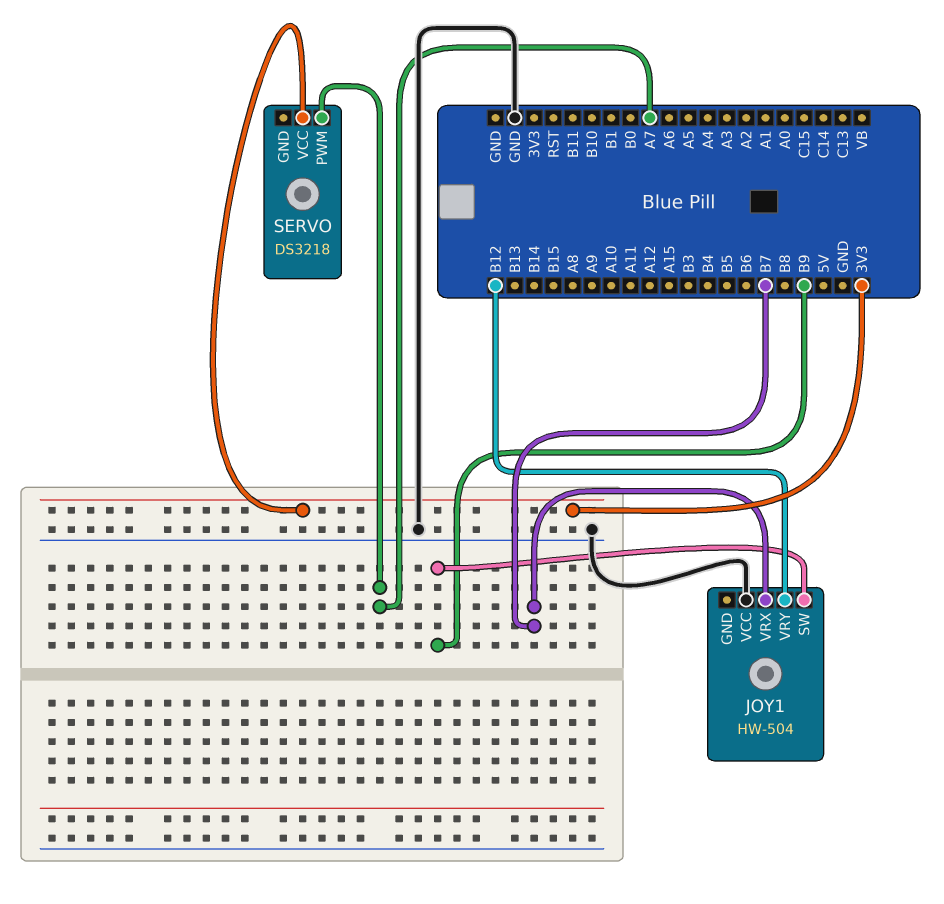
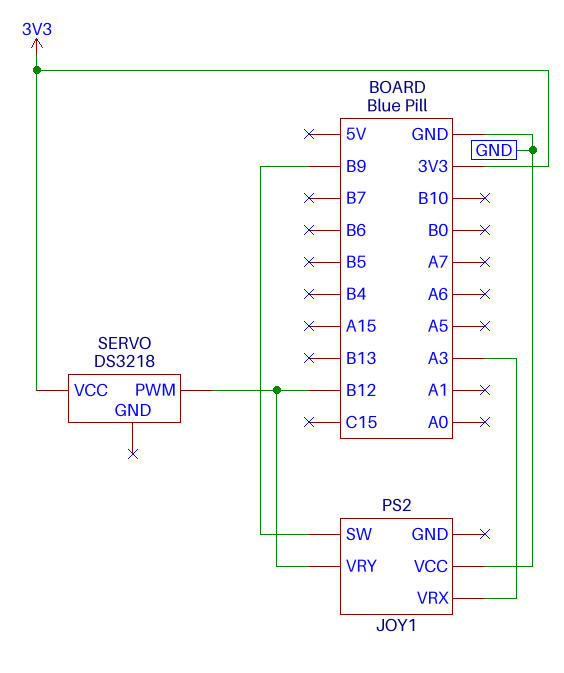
JOY1: HW-504 -> PS2
JOY1 pin VRX: B7 -> A3
SERVO pin PWM: A7 -> B12

